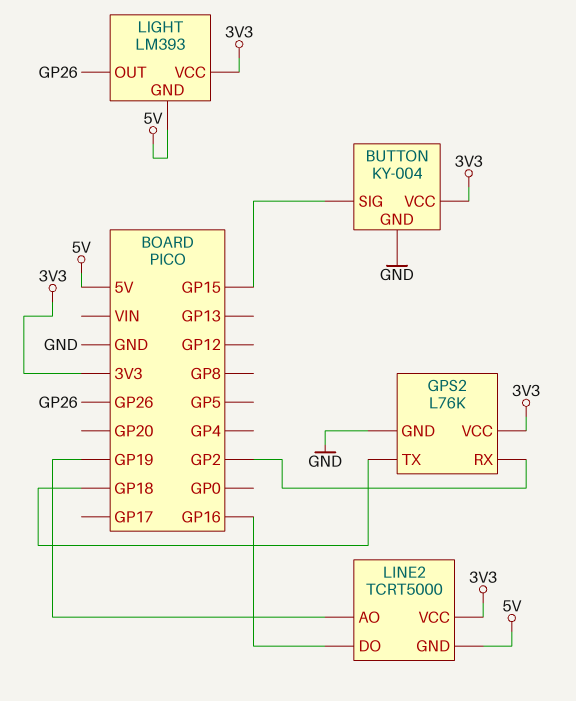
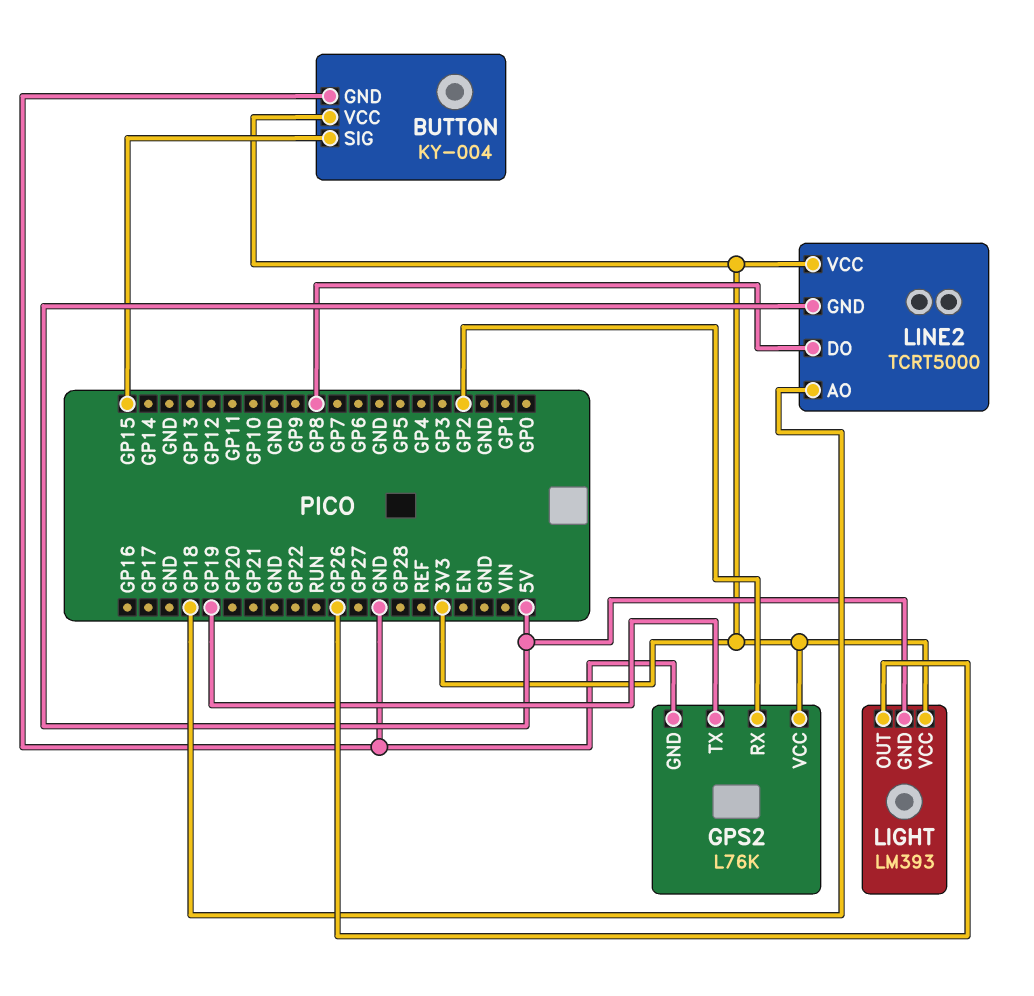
GPS2 pin TX: GP18 -> GP19
LINE2 pin AO: GP19 -> GP18
LINE2 pin DO: GP16 -> GP8

